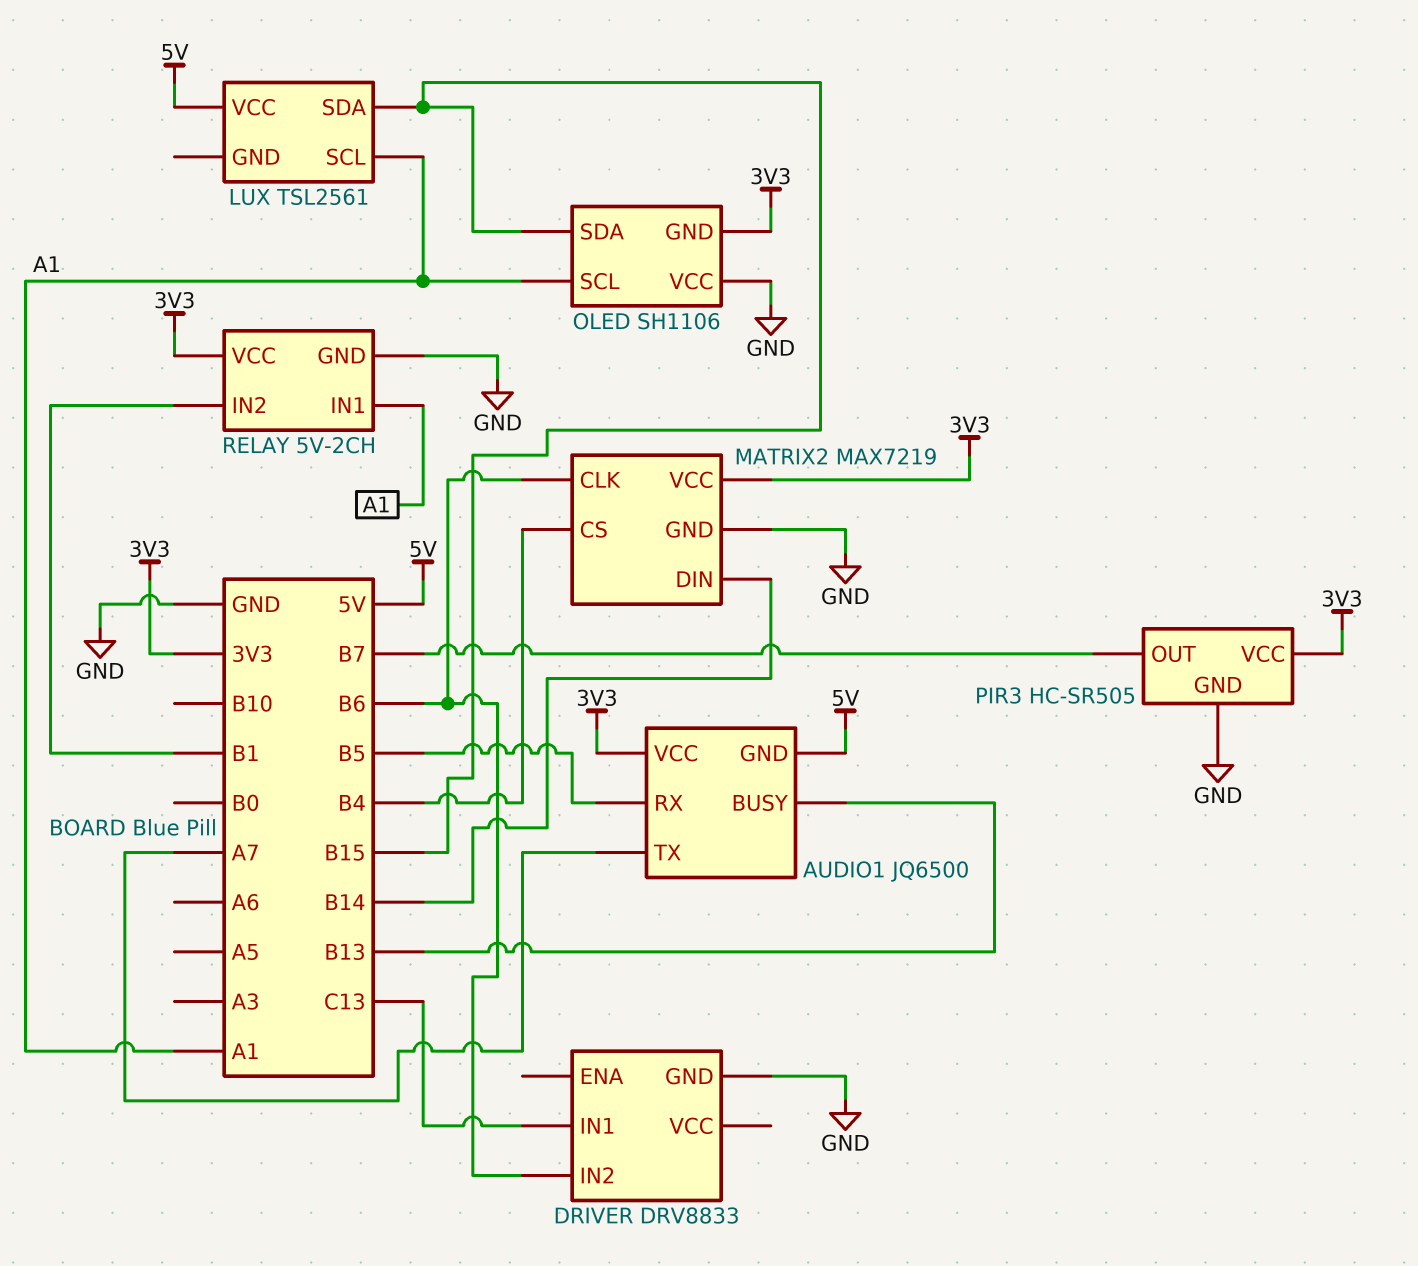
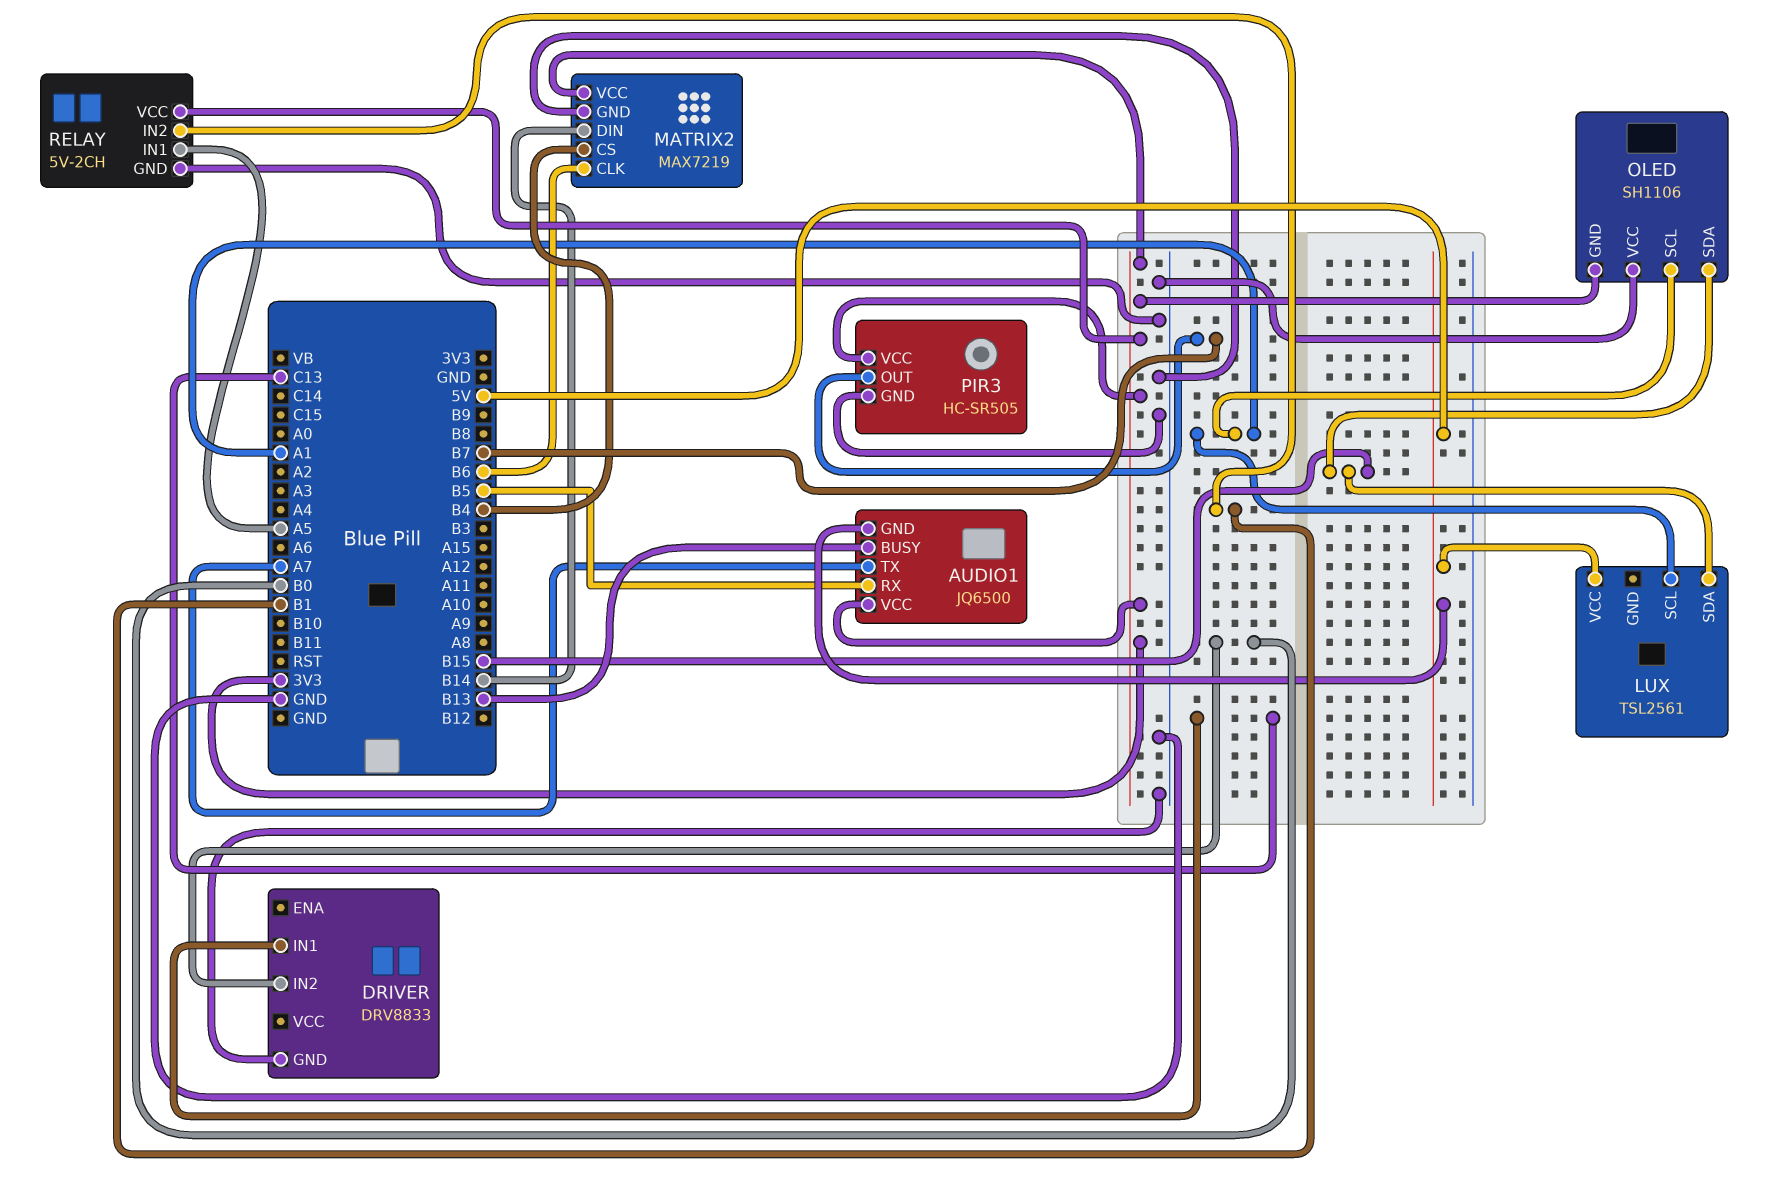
DRIVER pin IN2: B6 -> B0
RELAY pin IN1: A1 -> A5

